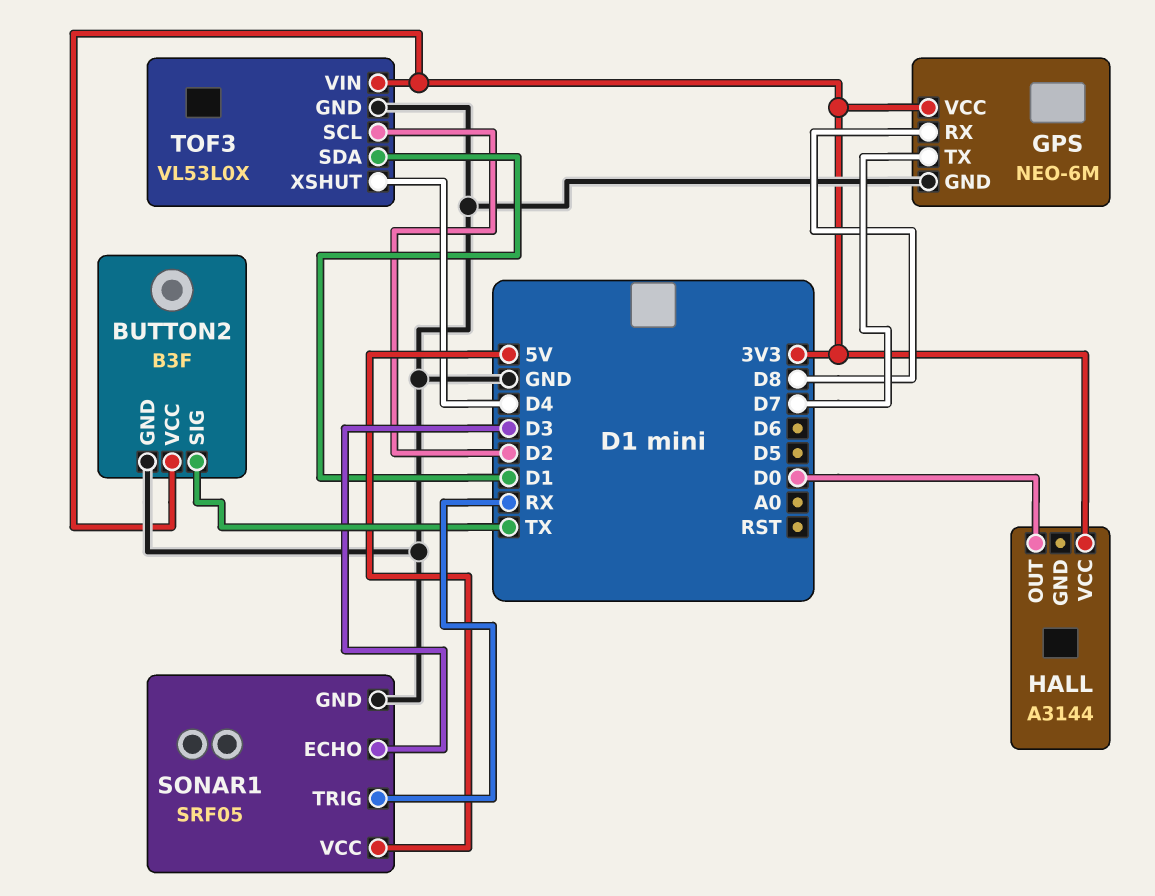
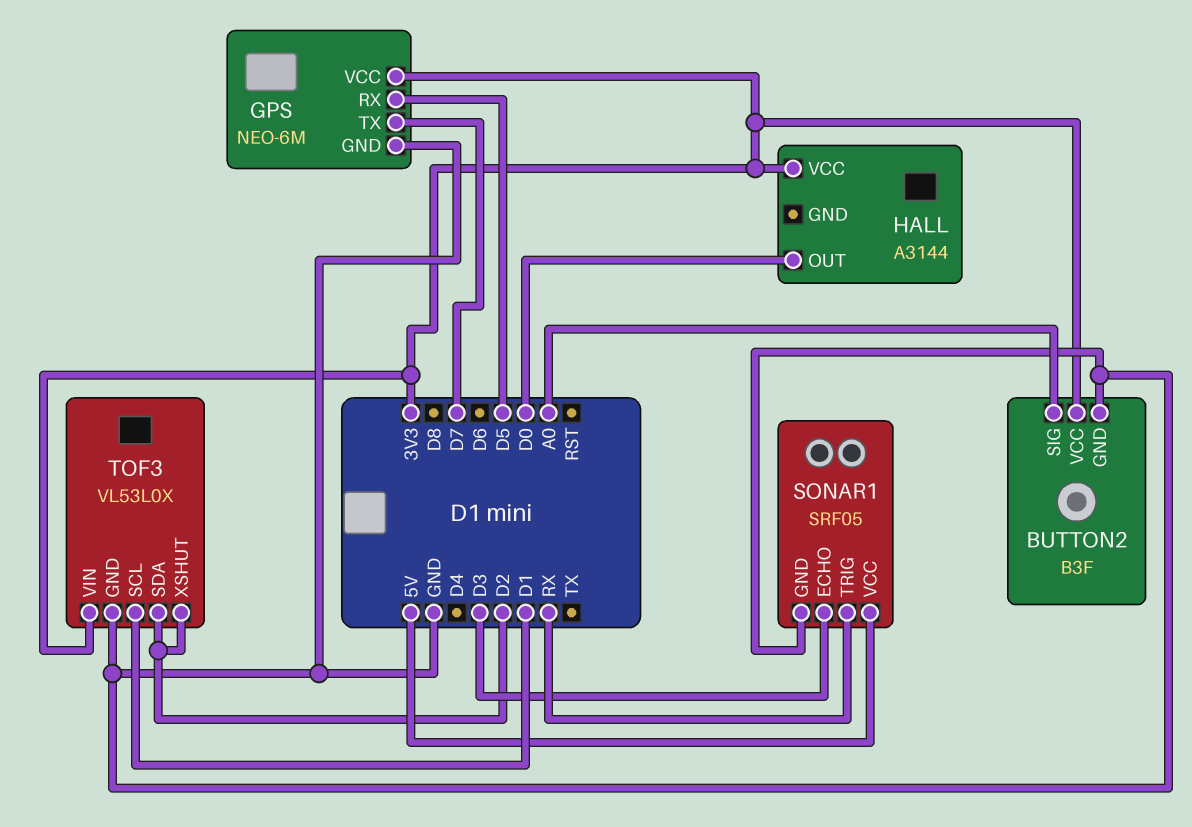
BUTTON2 pin SIG: TX -> A0
GPS pin RX: D8 -> D5
TOF3 pin SCL: D2 -> D1
TOF3 pin SDA: D1 -> D2
TOF3 pin XSHUT: D4 -> D2

